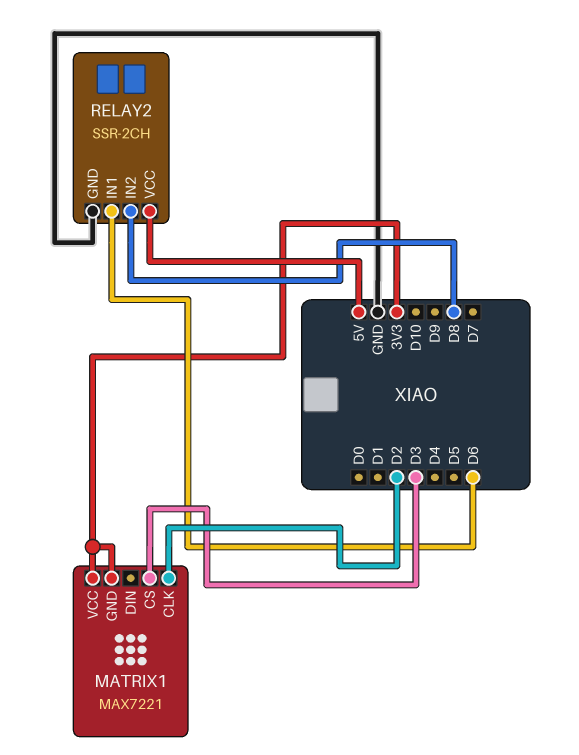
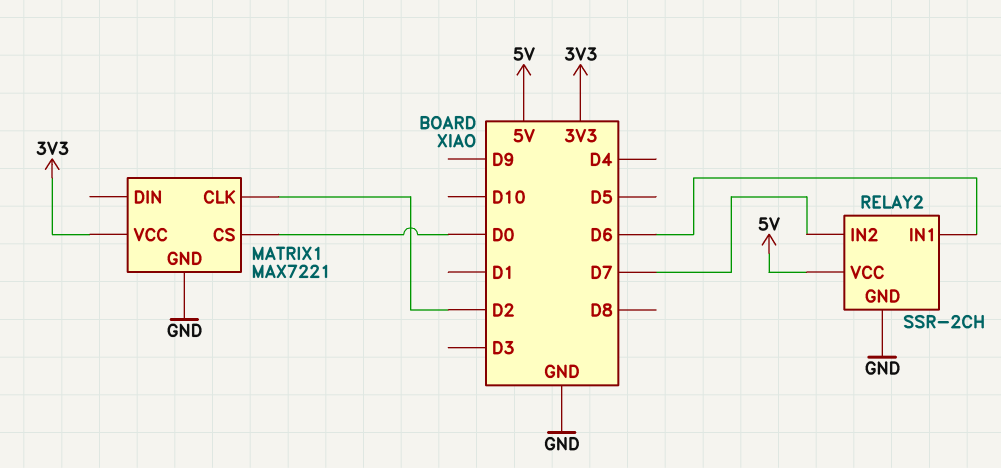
MATRIX1 pin CS: D3 -> D0
MATRIX1 pin GND: 3V3 -> GND
RELAY2 pin IN2: D8 -> D7

